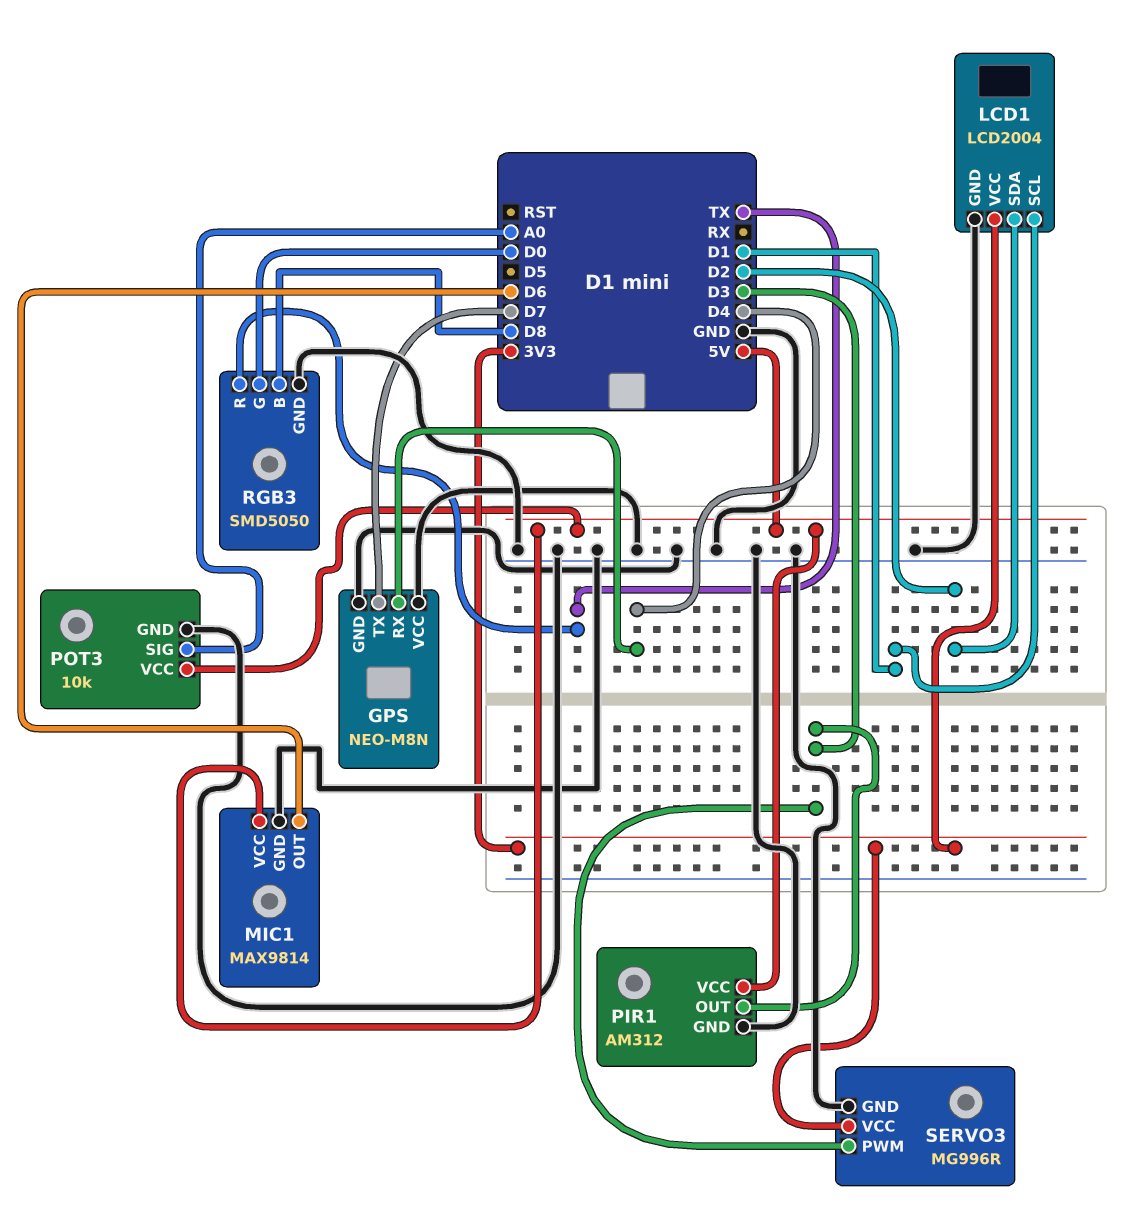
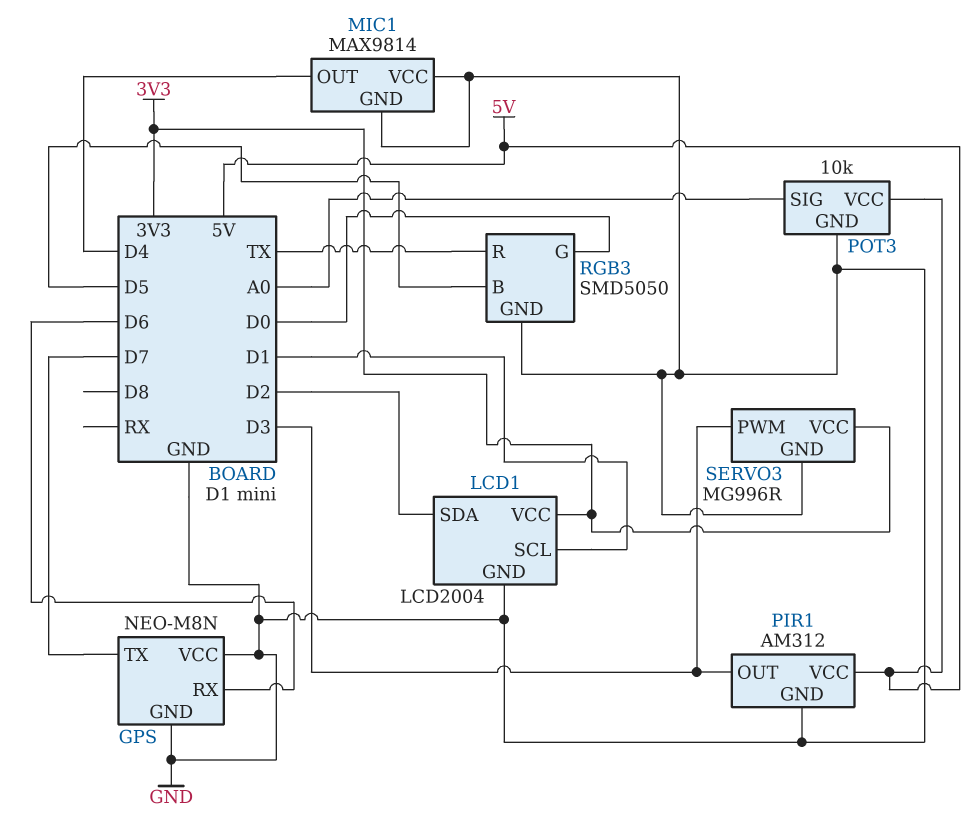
GPS pin RX: D4 -> D6
MIC1 pin OUT: D6 -> D4
MIC1 pin VCC: 5V -> GND
RGB3 pin B: D8 -> D5

